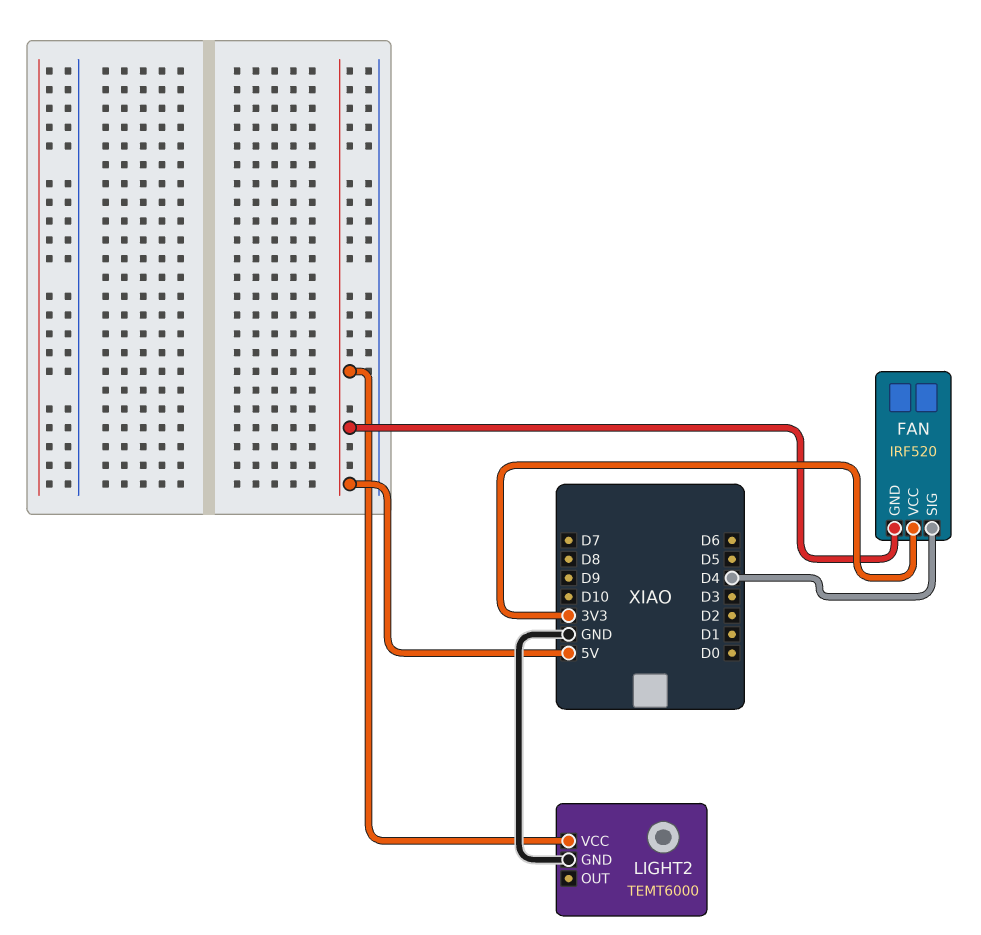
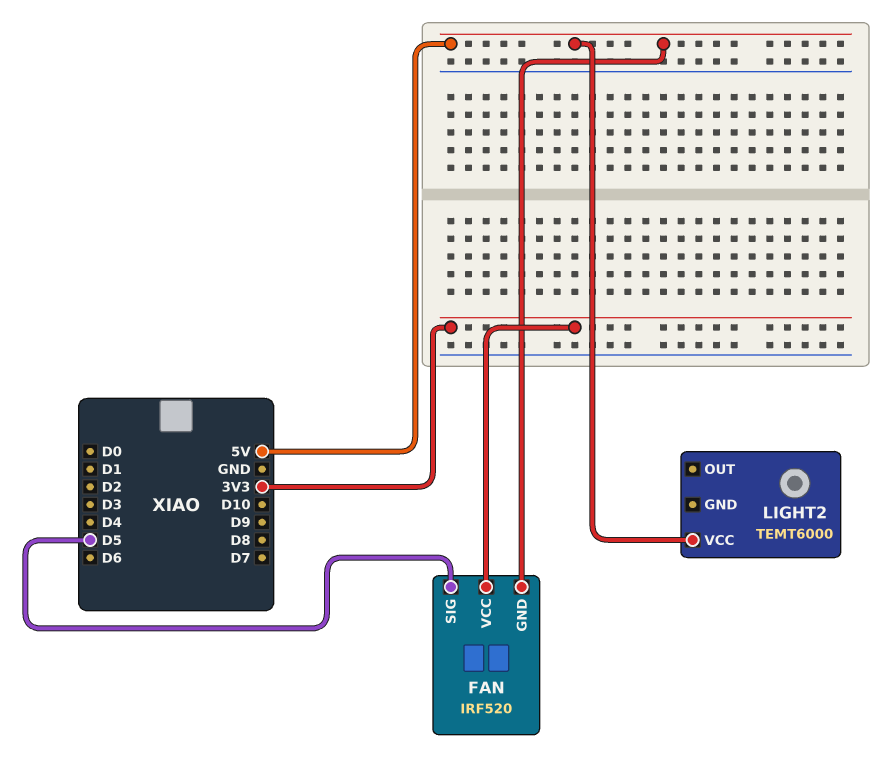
FAN pin SIG: D4 -> D5
LIGHT2 pin GND: GND -> none

